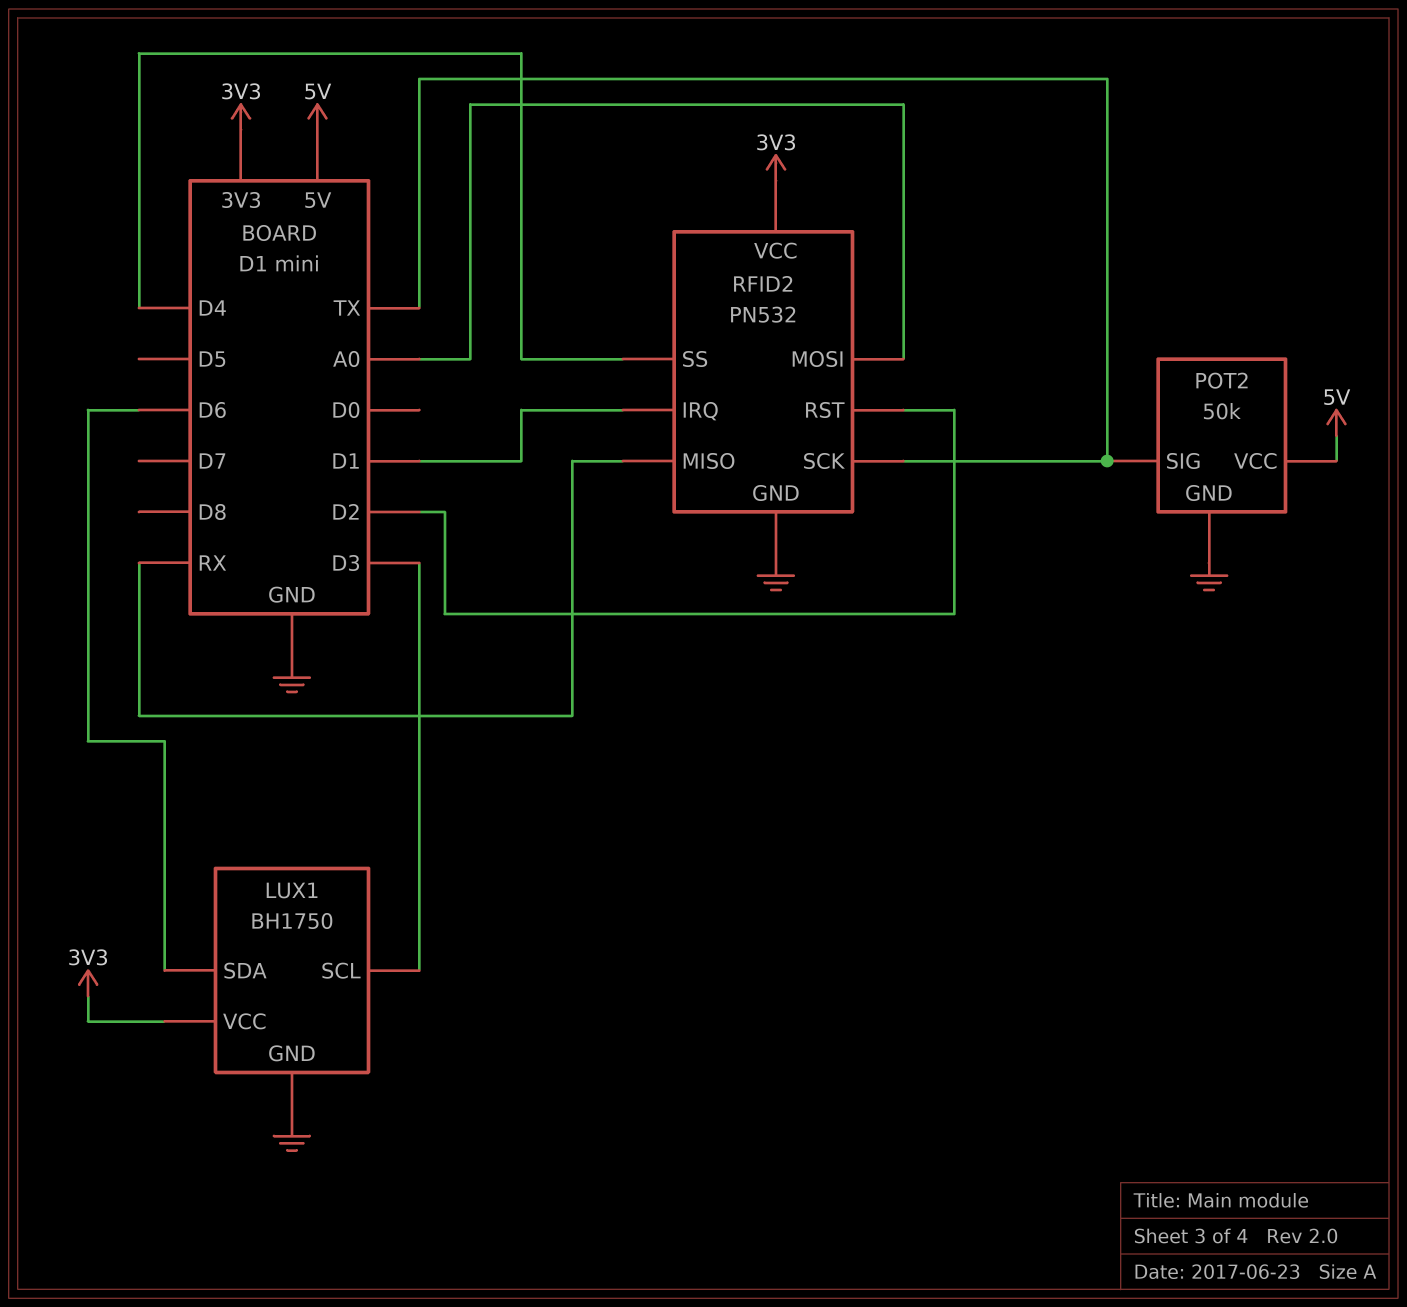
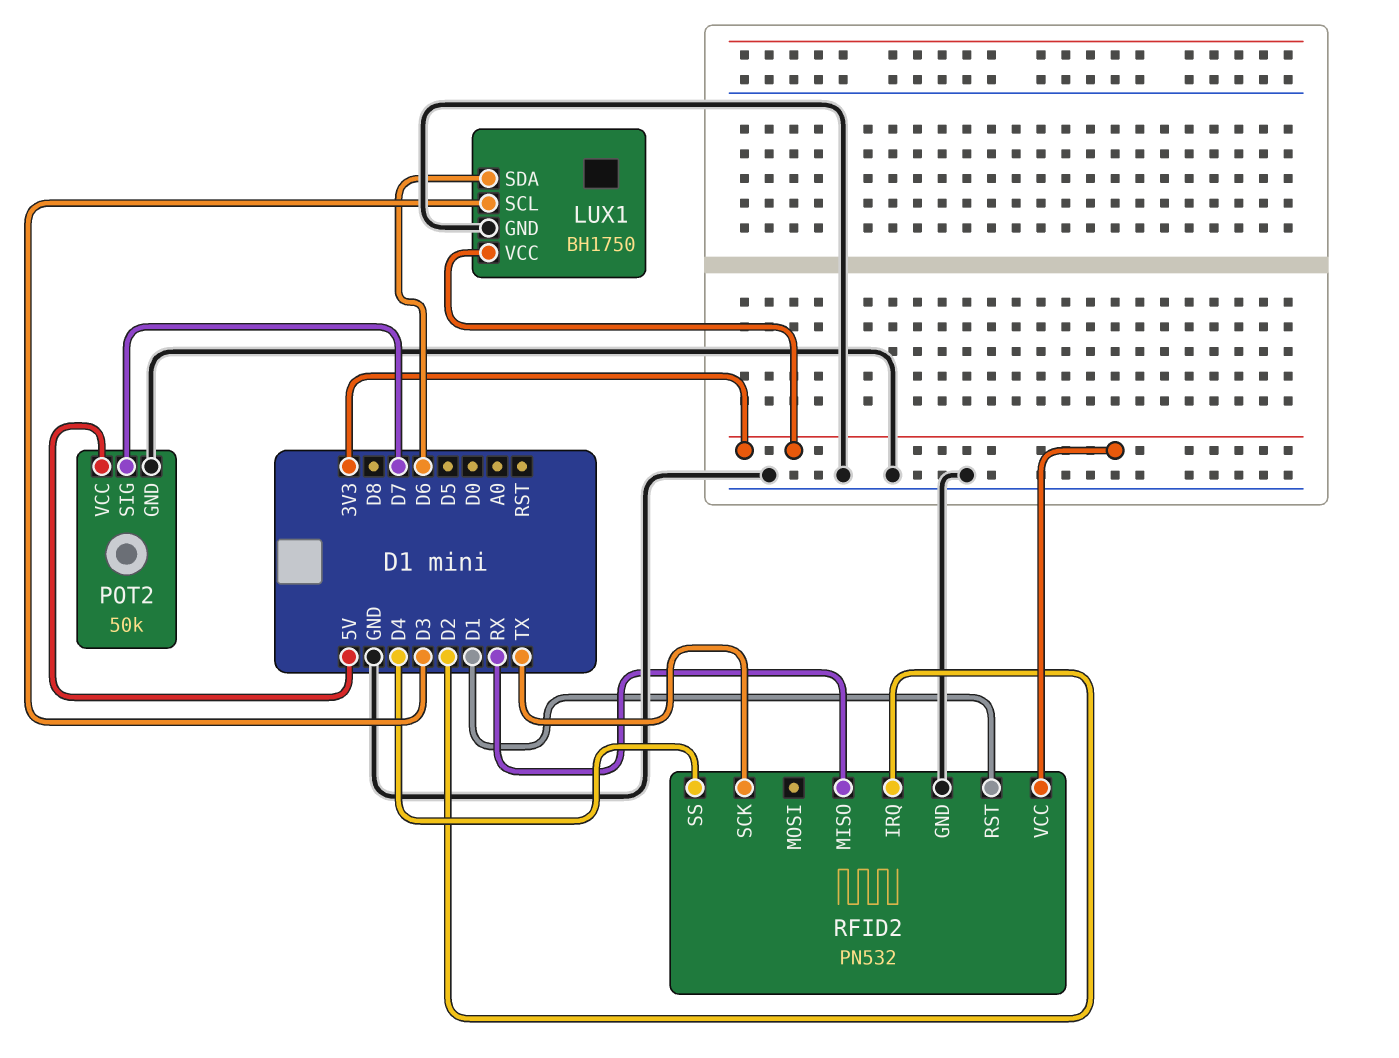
POT2 pin SIG: TX -> D7
RFID2 pin IRQ: D1 -> D2
RFID2 pin MOSI: A0 -> none
RFID2 pin RST: D2 -> D1

